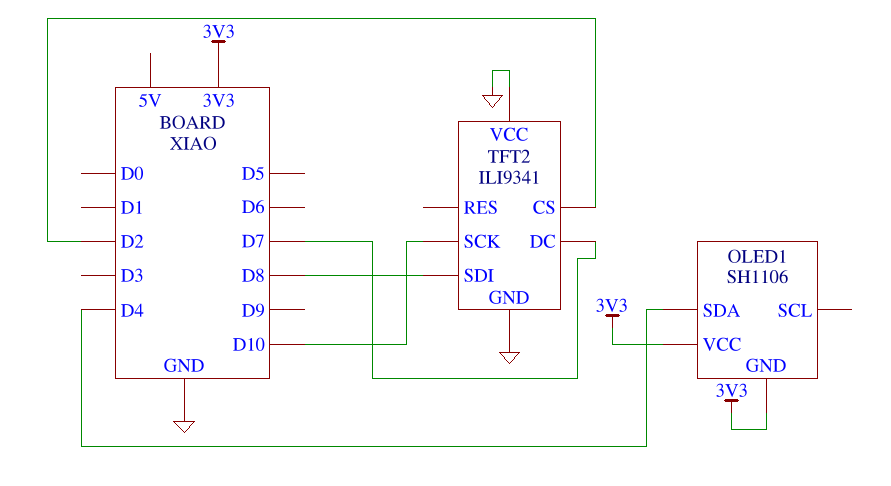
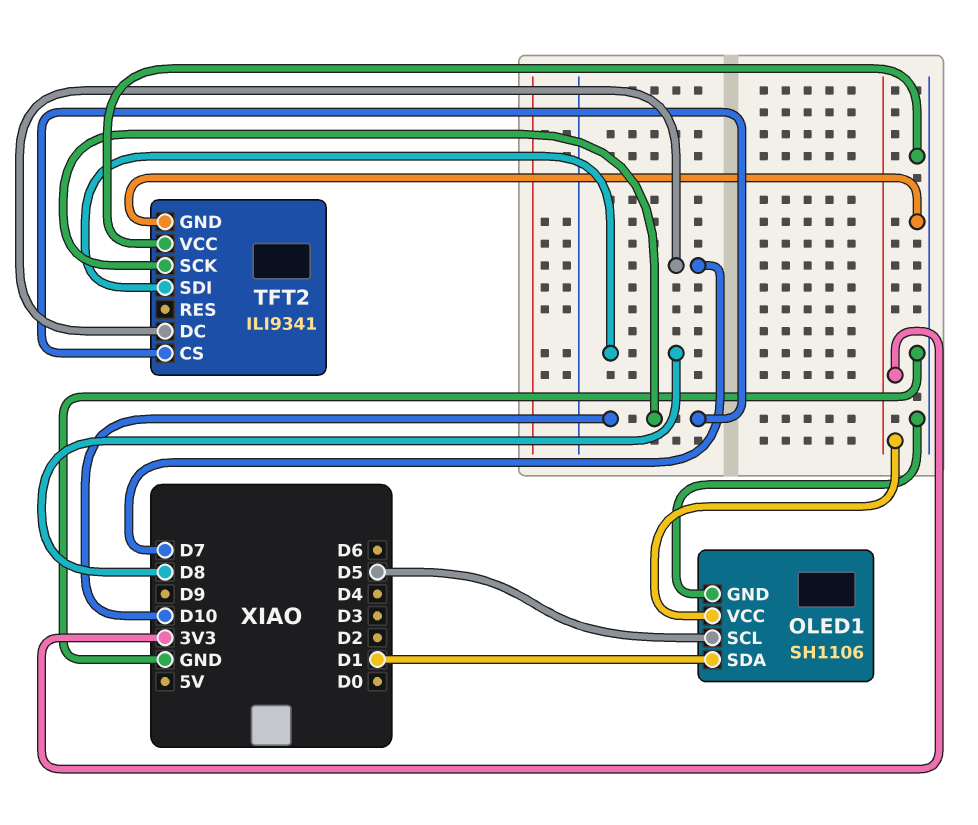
OLED1 pin GND: 3V3 -> GND
OLED1 pin SCL: none -> D5
OLED1 pin SDA: D4 -> D1
TFT2 pin CS: D2 -> D10

